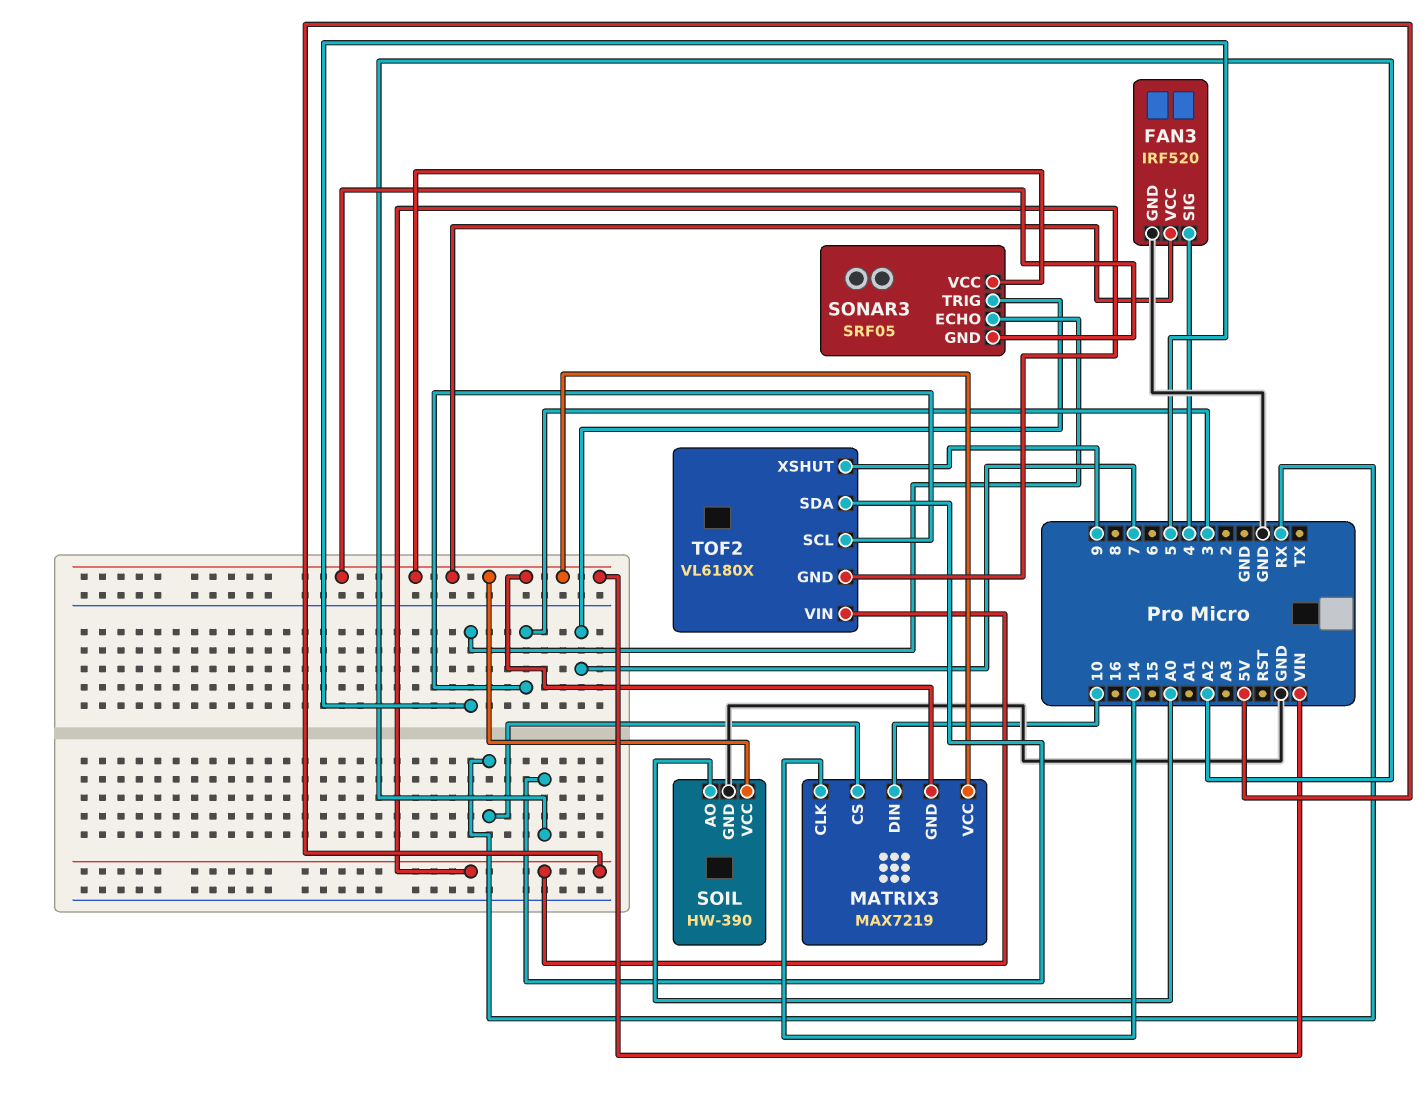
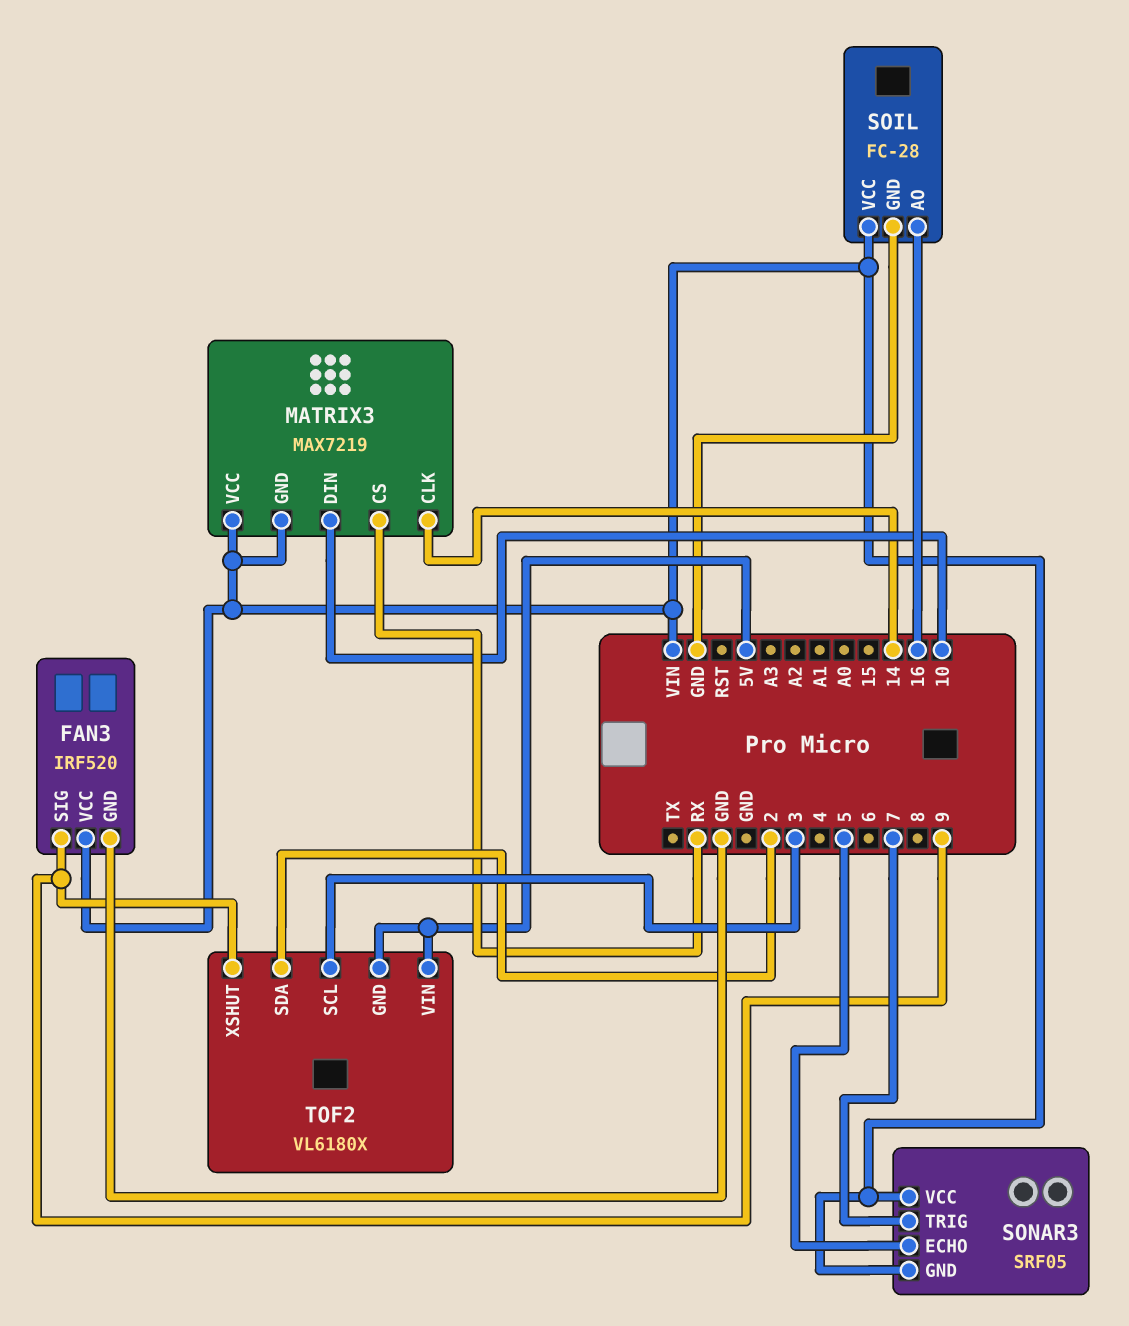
FAN3 pin SIG: 4 -> 9
SOIL: HW-390 -> FC-28
SOIL pin AO: A0 -> 16
TOF2 pin SDA: A2 -> 2

